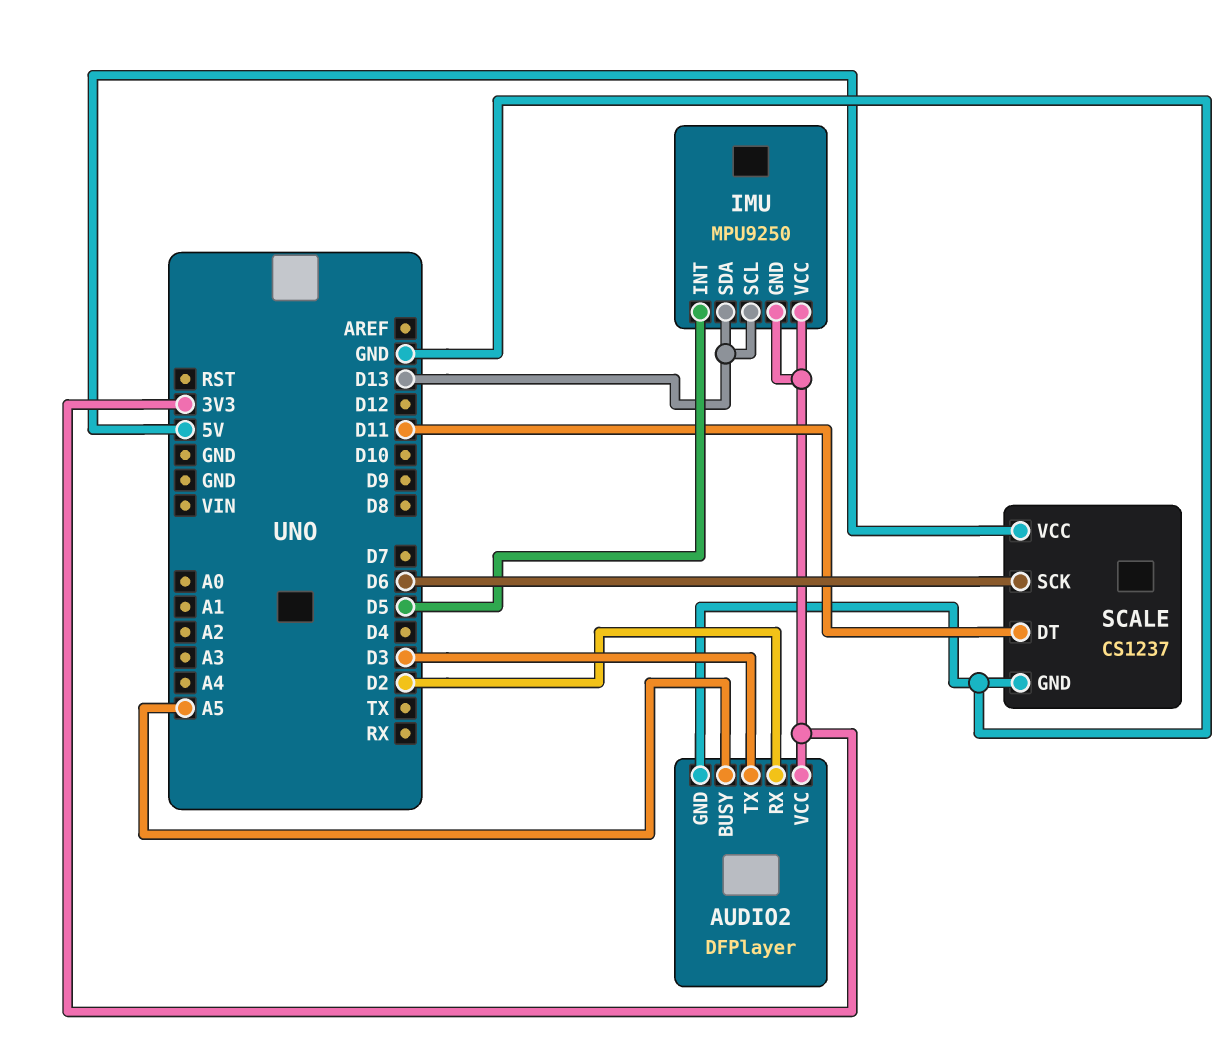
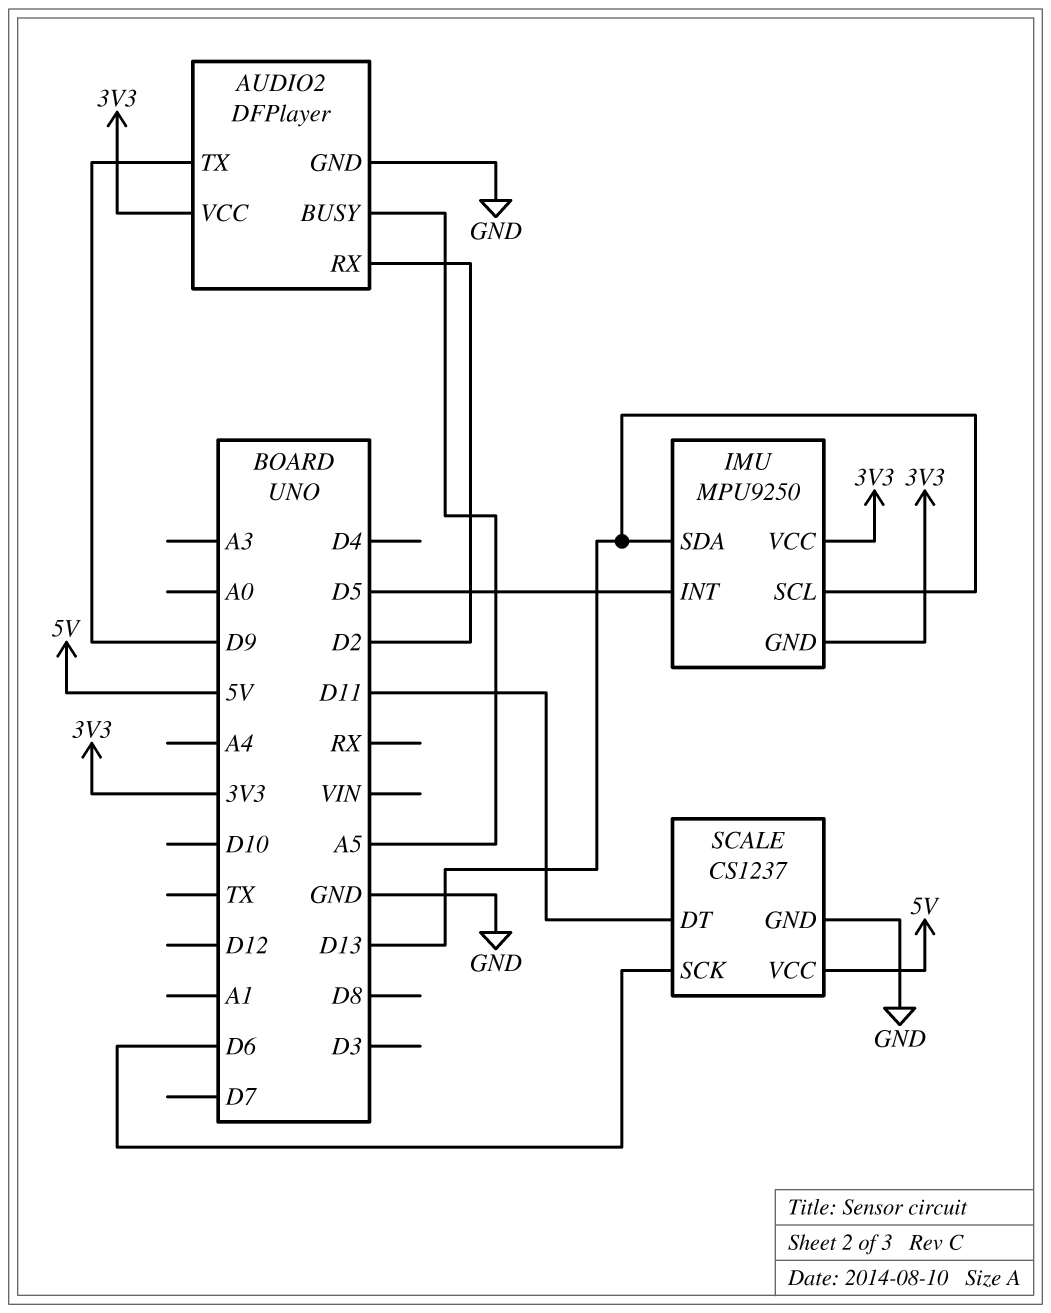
AUDIO2 pin TX: D3 -> D9

